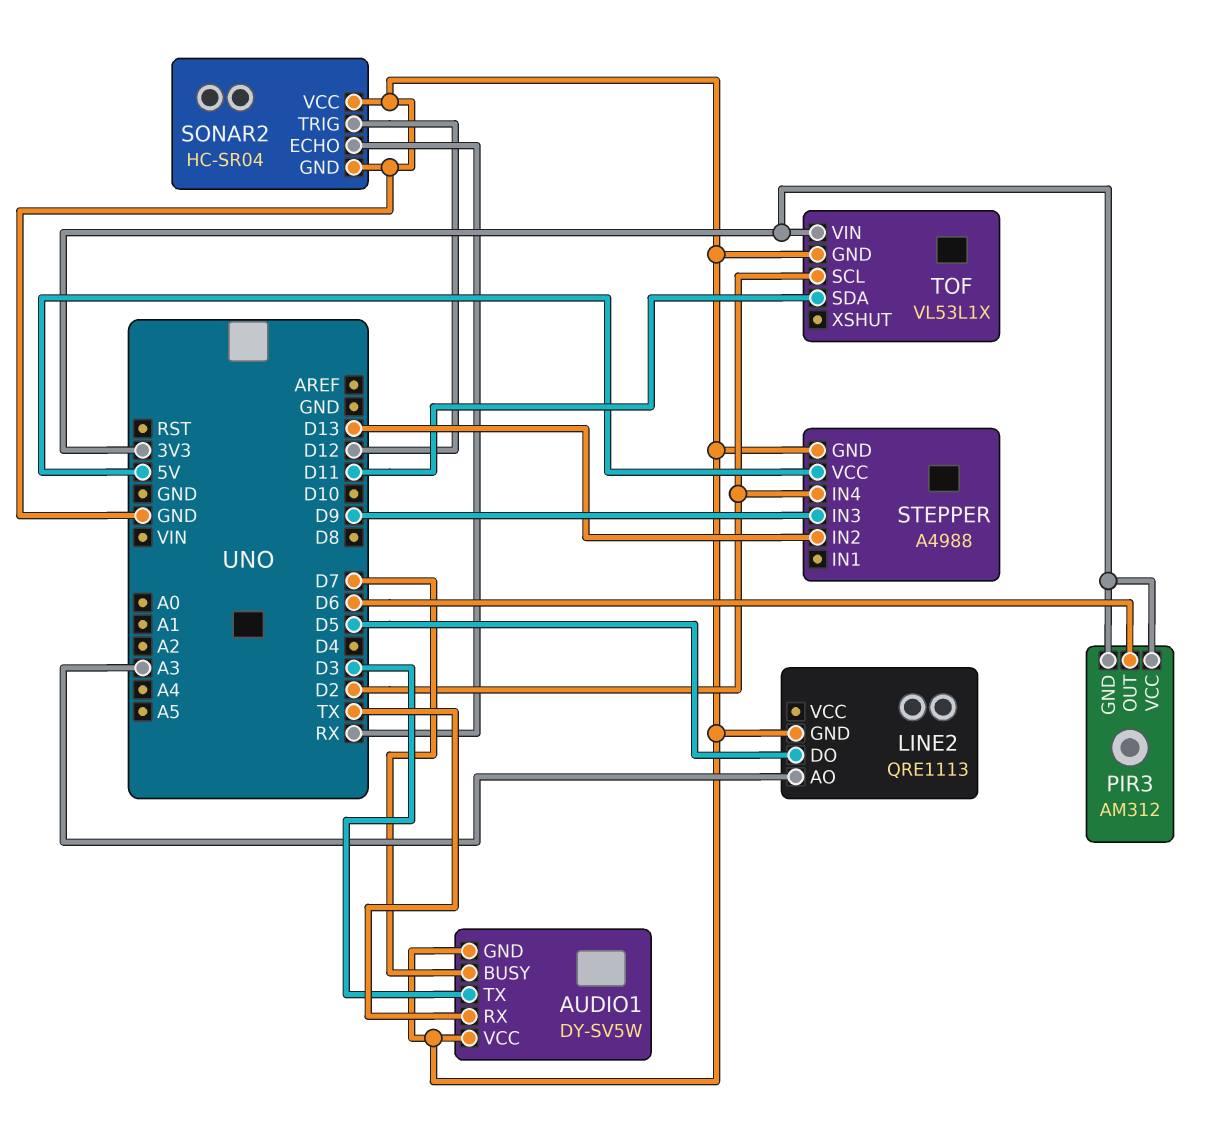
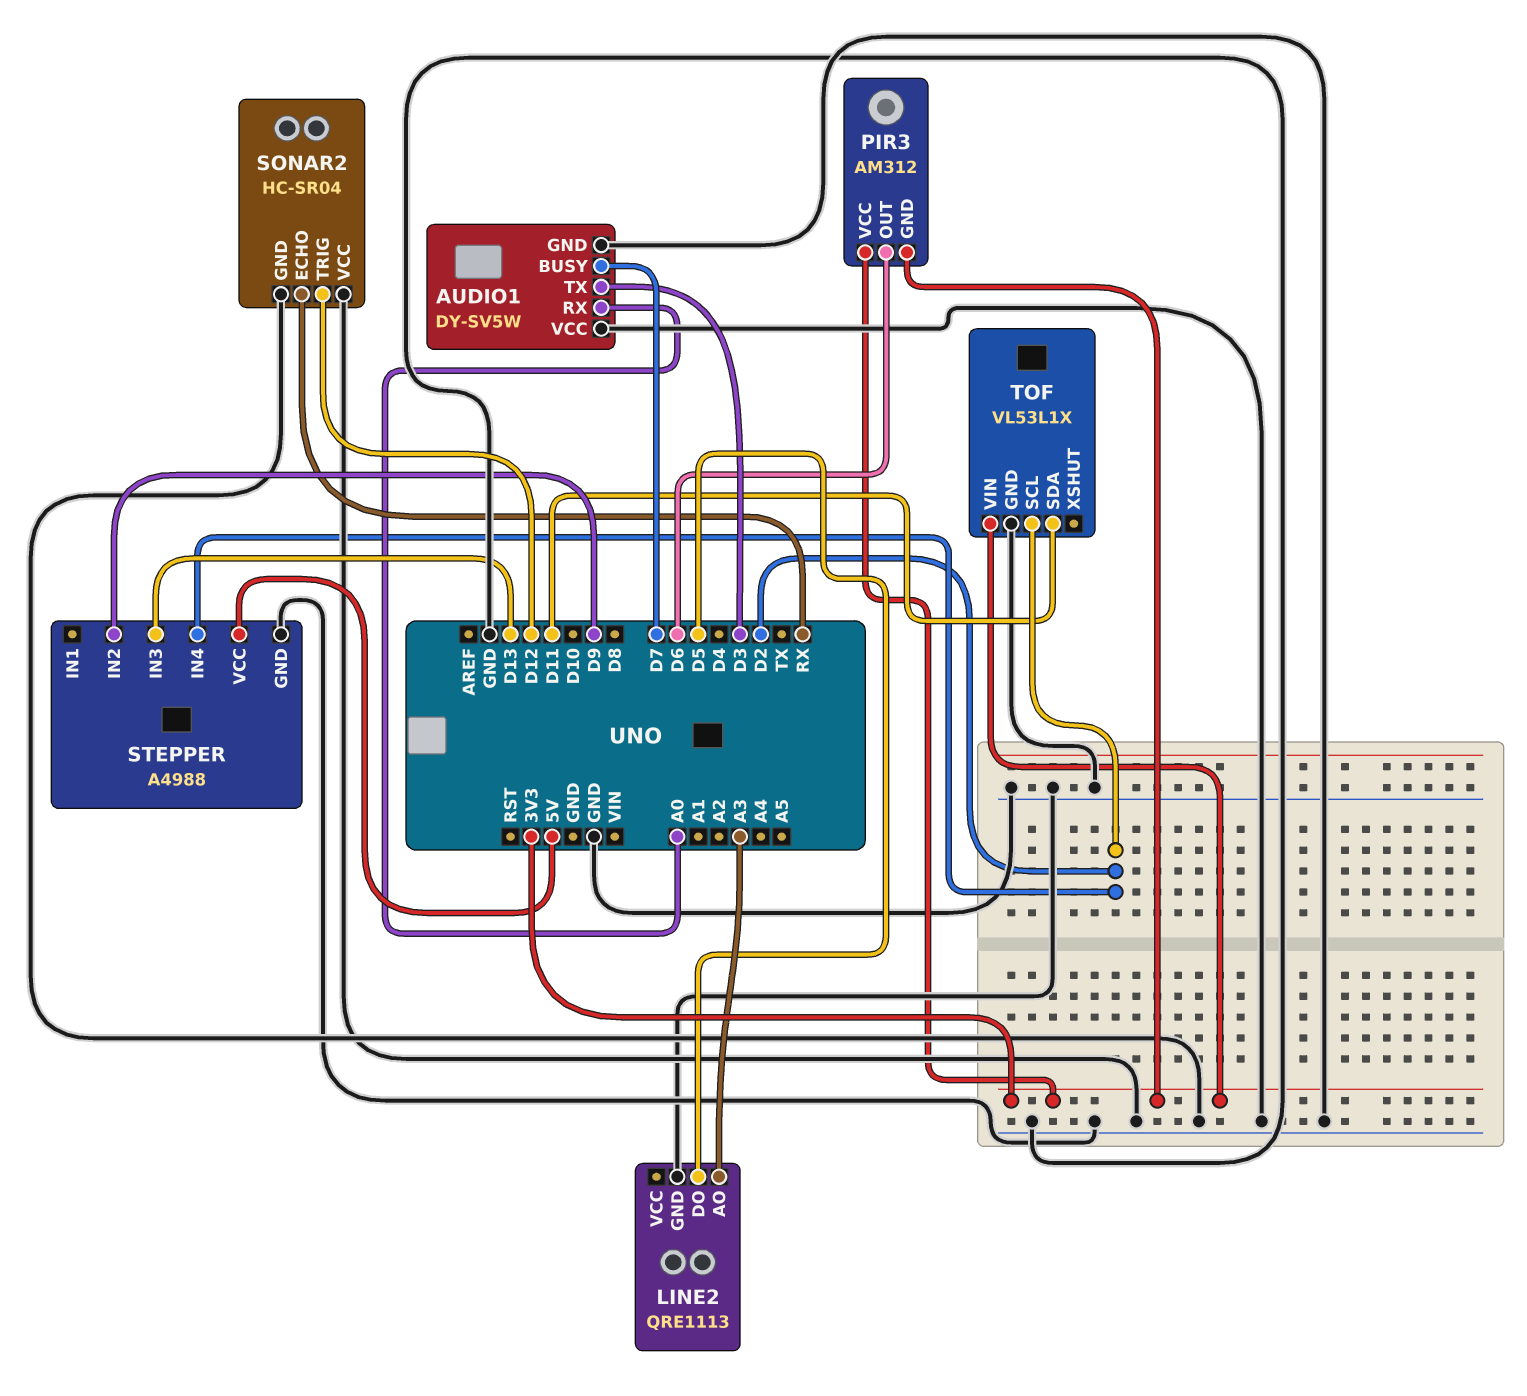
AUDIO1 pin RX: TX -> A0
STEPPER pin IN2: D13 -> D9
STEPPER pin IN3: D9 -> D13

